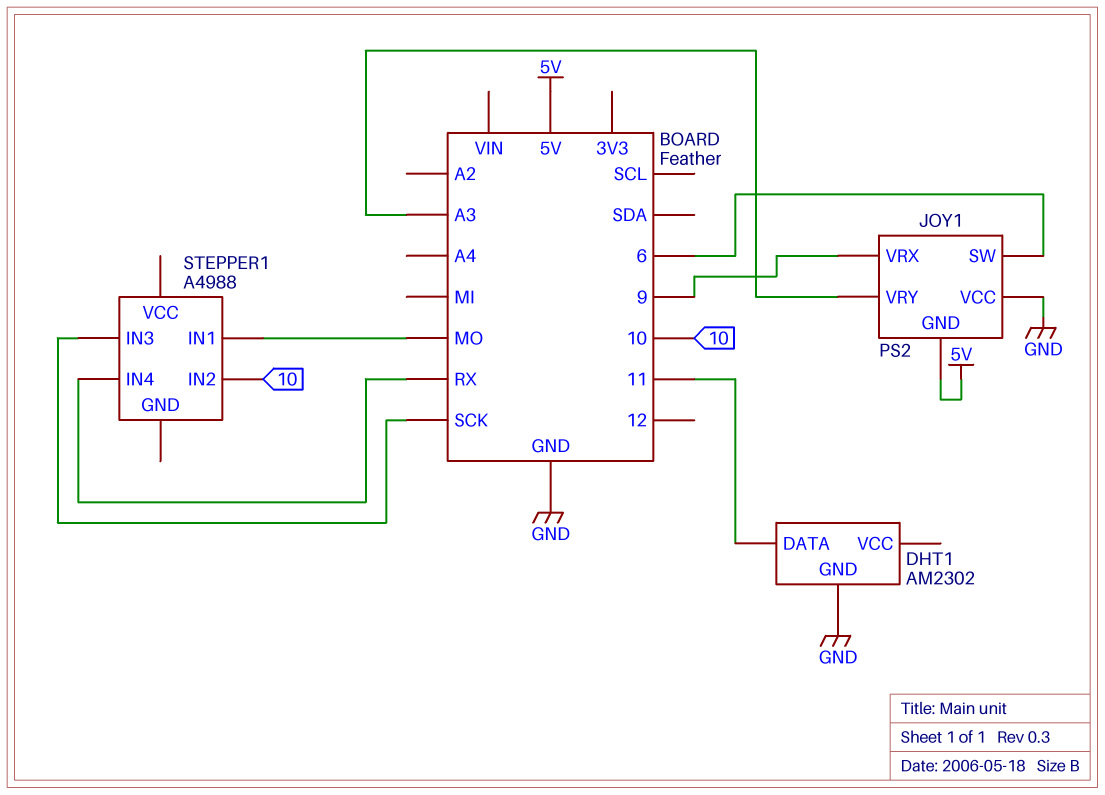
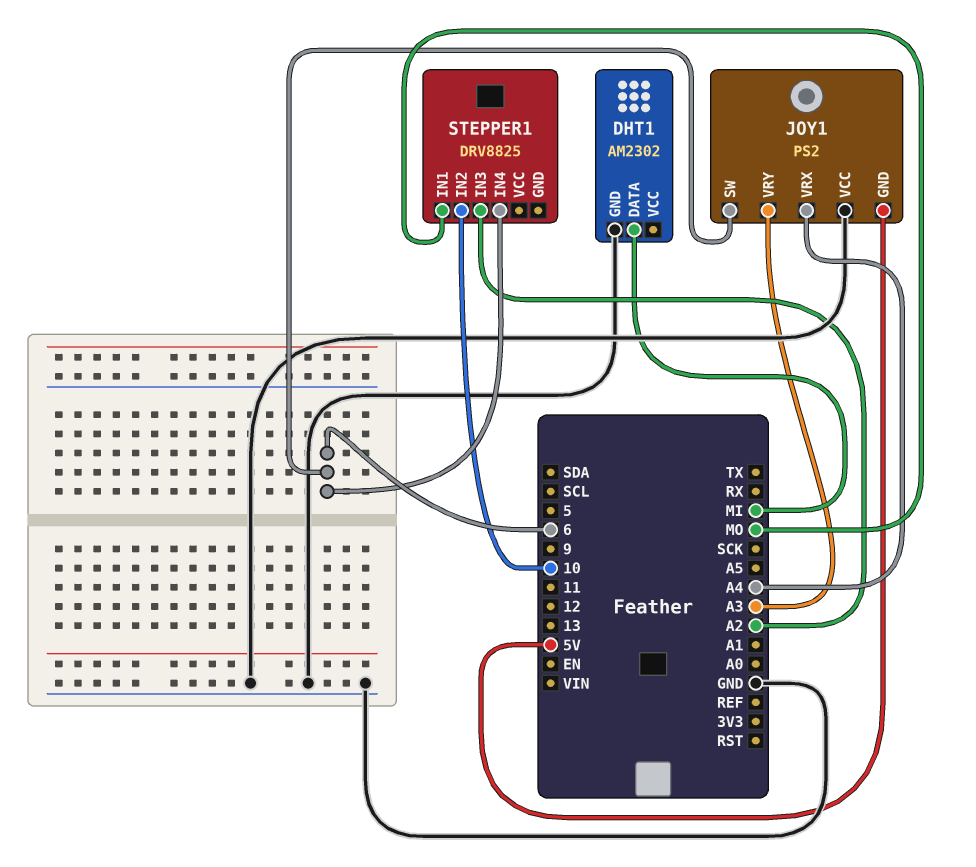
DHT1 pin DATA: 11 -> MI
JOY1 pin VRX: 9 -> A4
STEPPER1: A4988 -> DRV8825
STEPPER1 pin IN3: SCK -> A2
STEPPER1 pin IN4: RX -> 6

